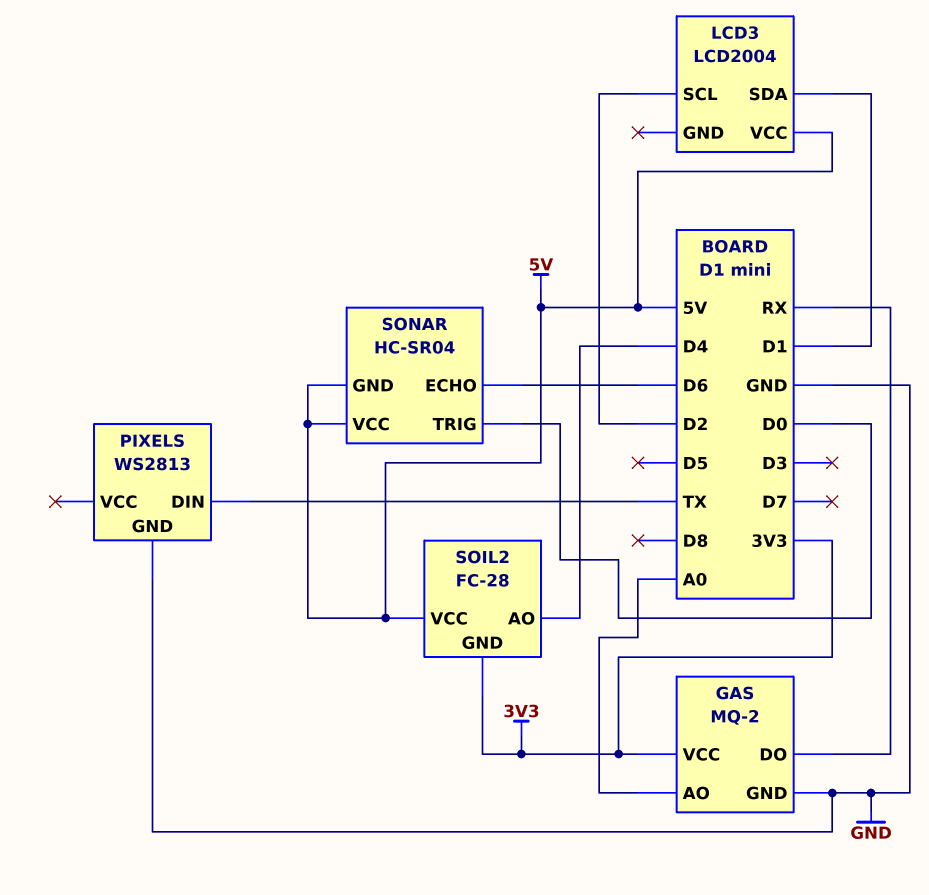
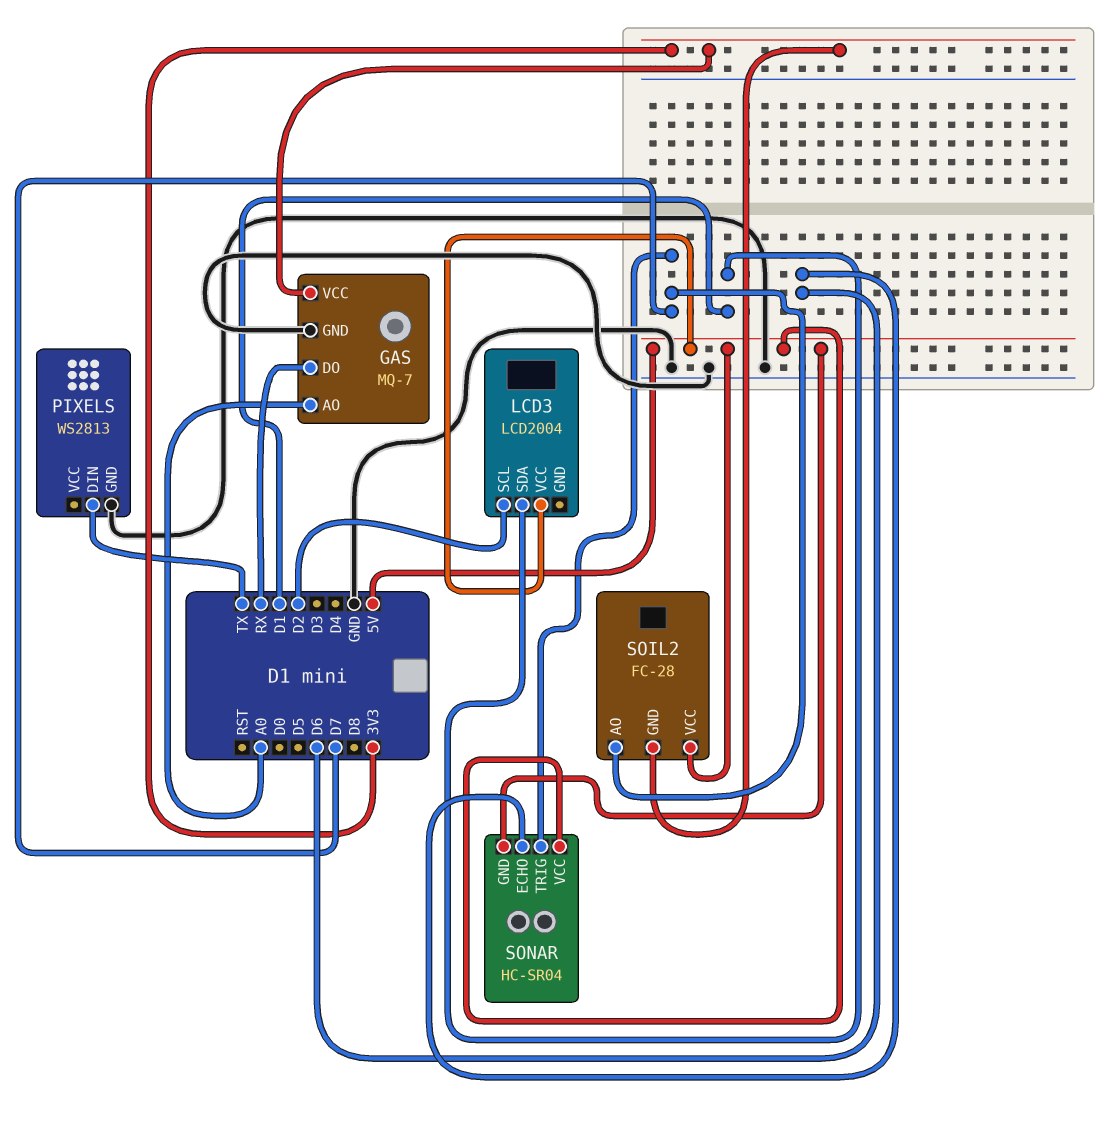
GAS: MQ-2 -> MQ-7
SOIL2 pin AO: D4 -> D7
SONAR pin TRIG: D0 -> D7

